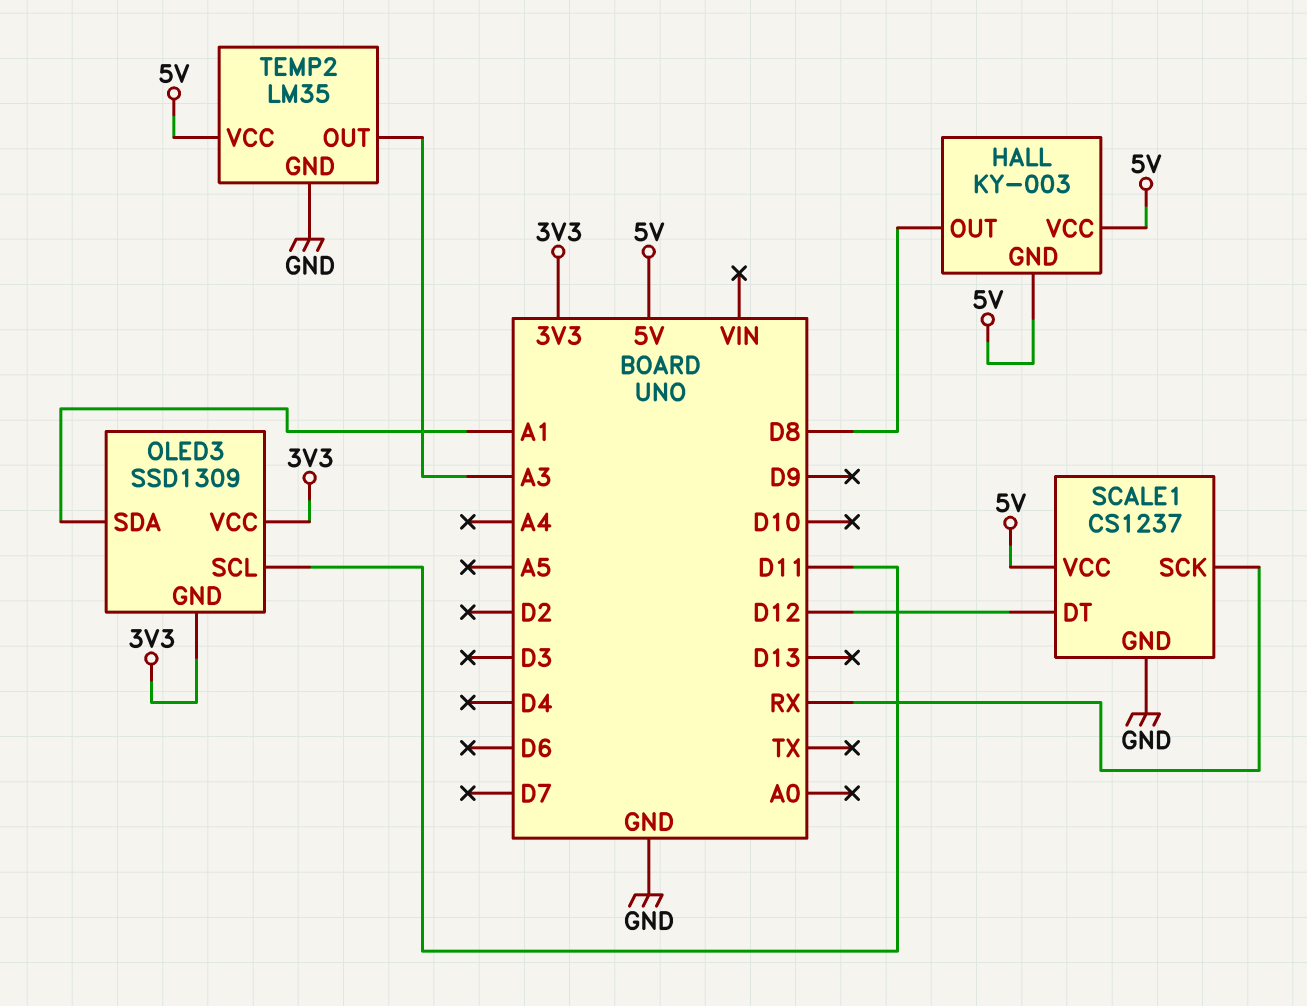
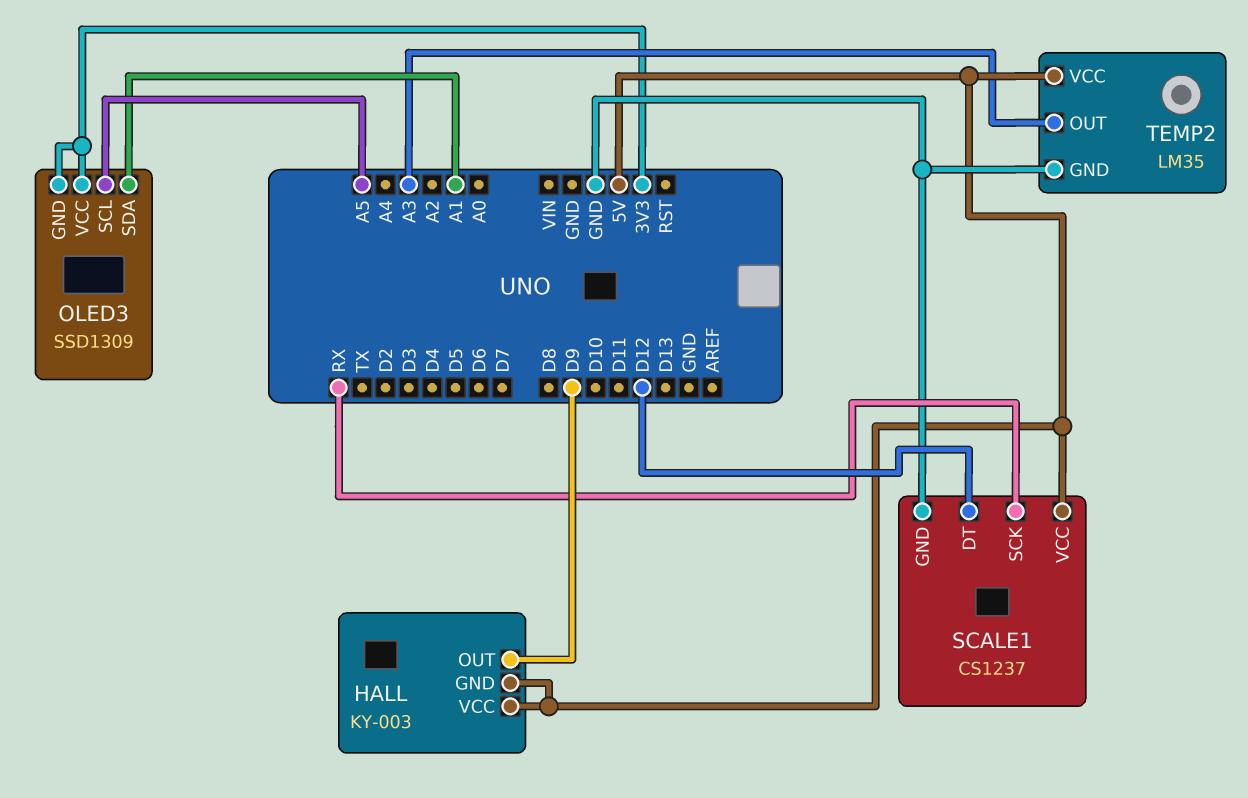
HALL pin OUT: D8 -> D9
OLED3 pin SCL: D11 -> A5

